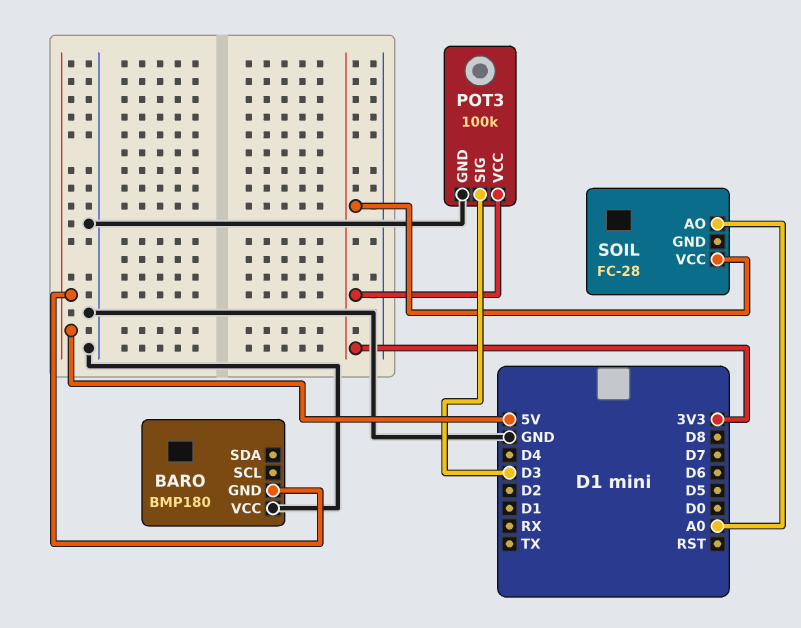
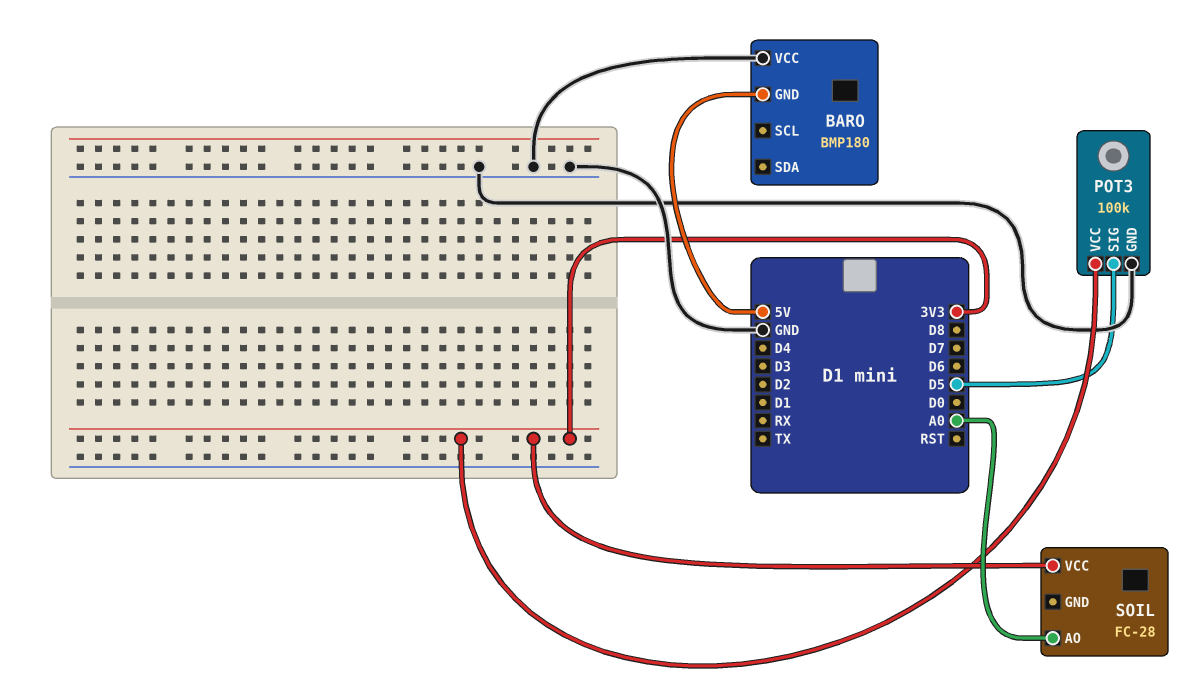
POT3 pin SIG: D3 -> D5

